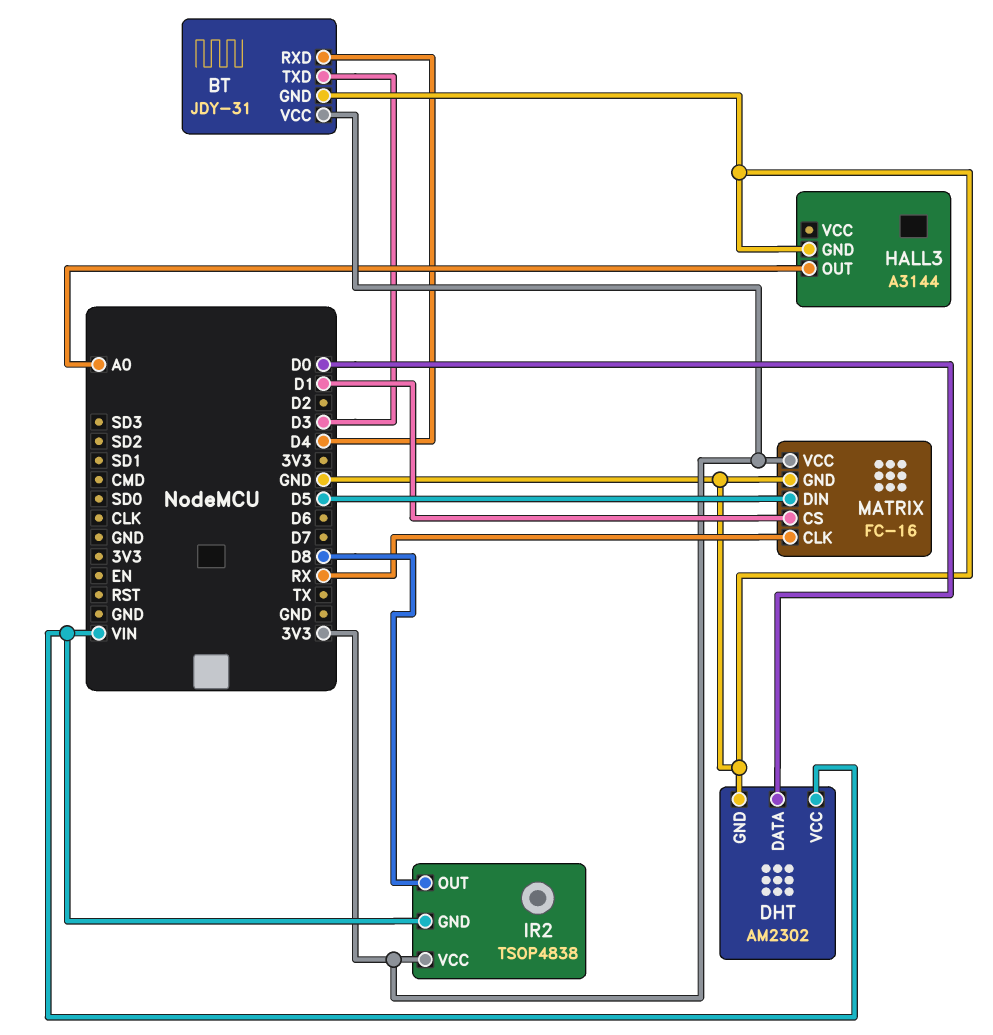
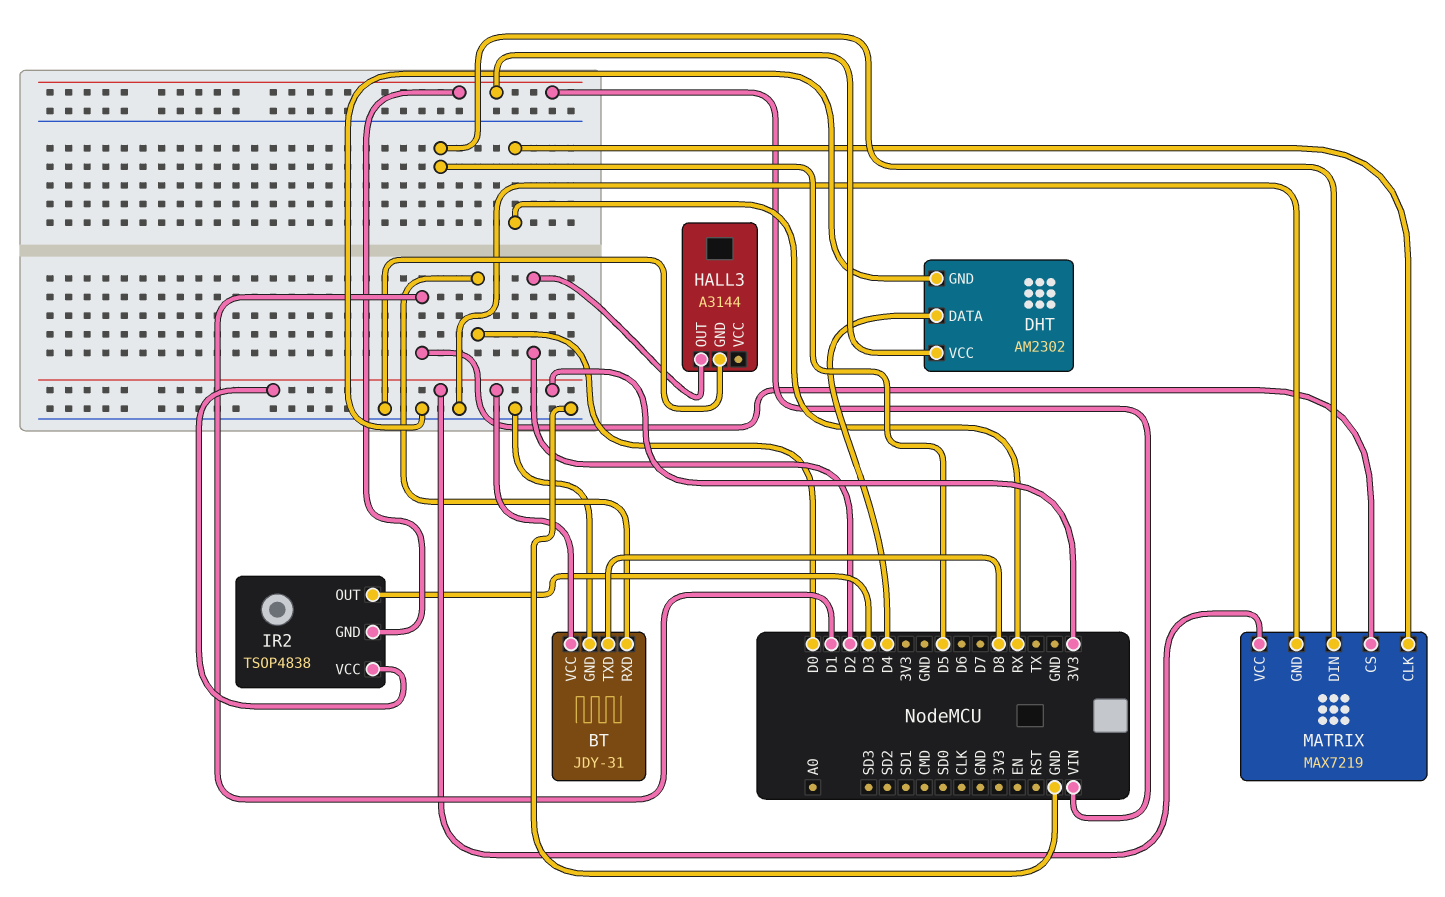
BT pin RXD: D4 -> D0
BT pin TXD: D3 -> D8
DHT pin DATA: D0 -> D4
HALL3 pin OUT: A0 -> D2
IR2 pin OUT: D8 -> D3
MATRIX: FC-16 -> MAX7219

